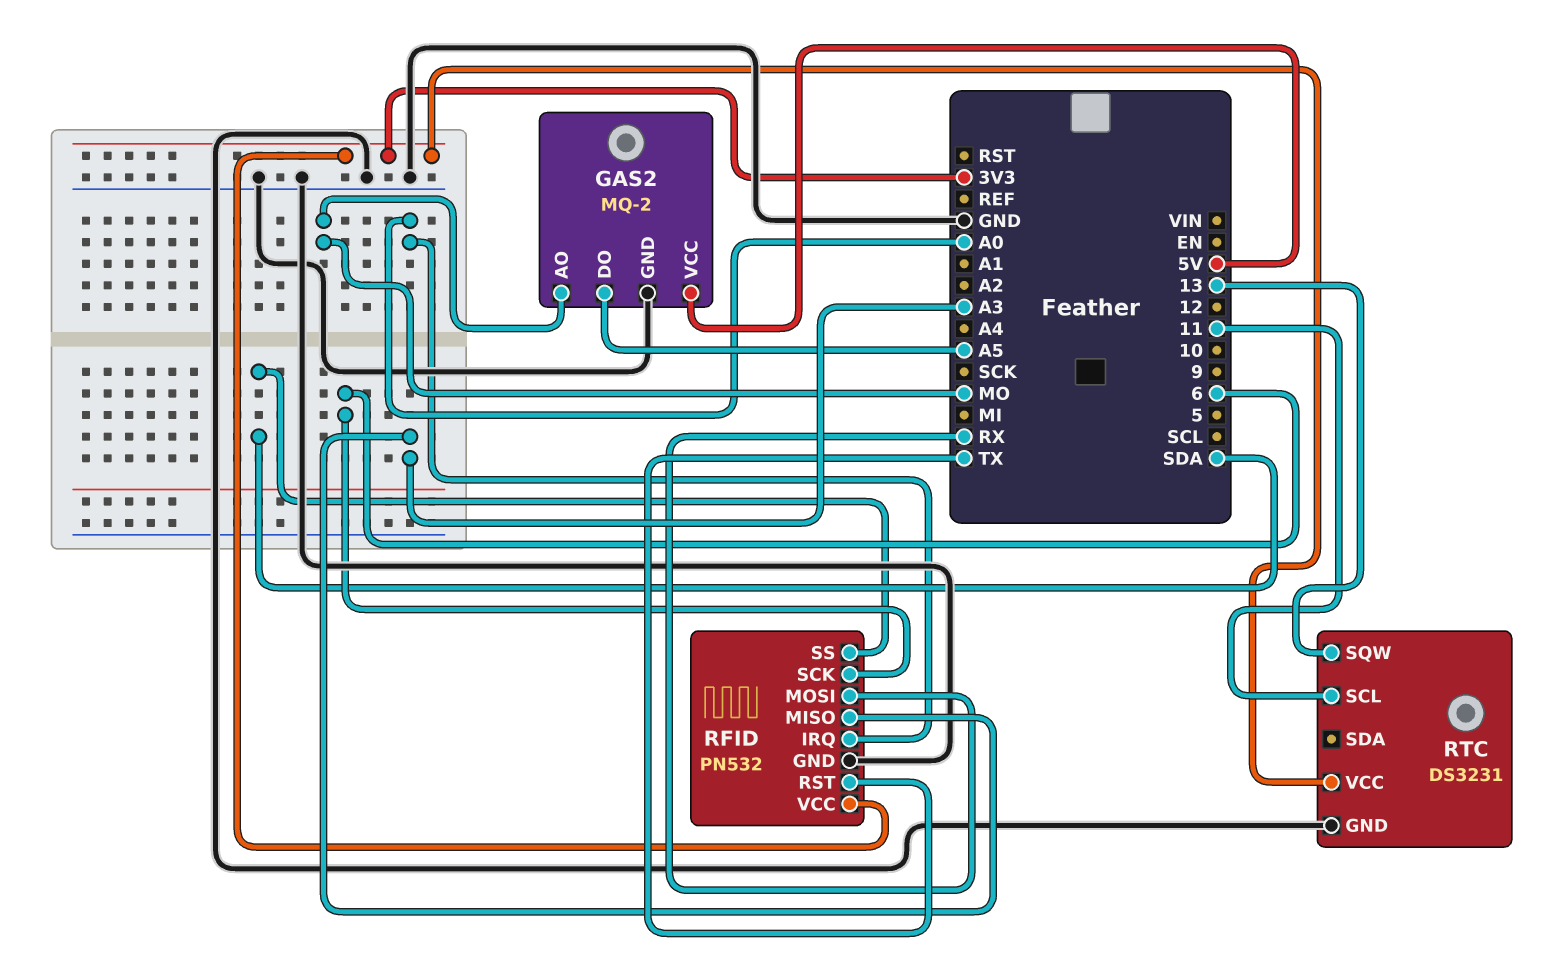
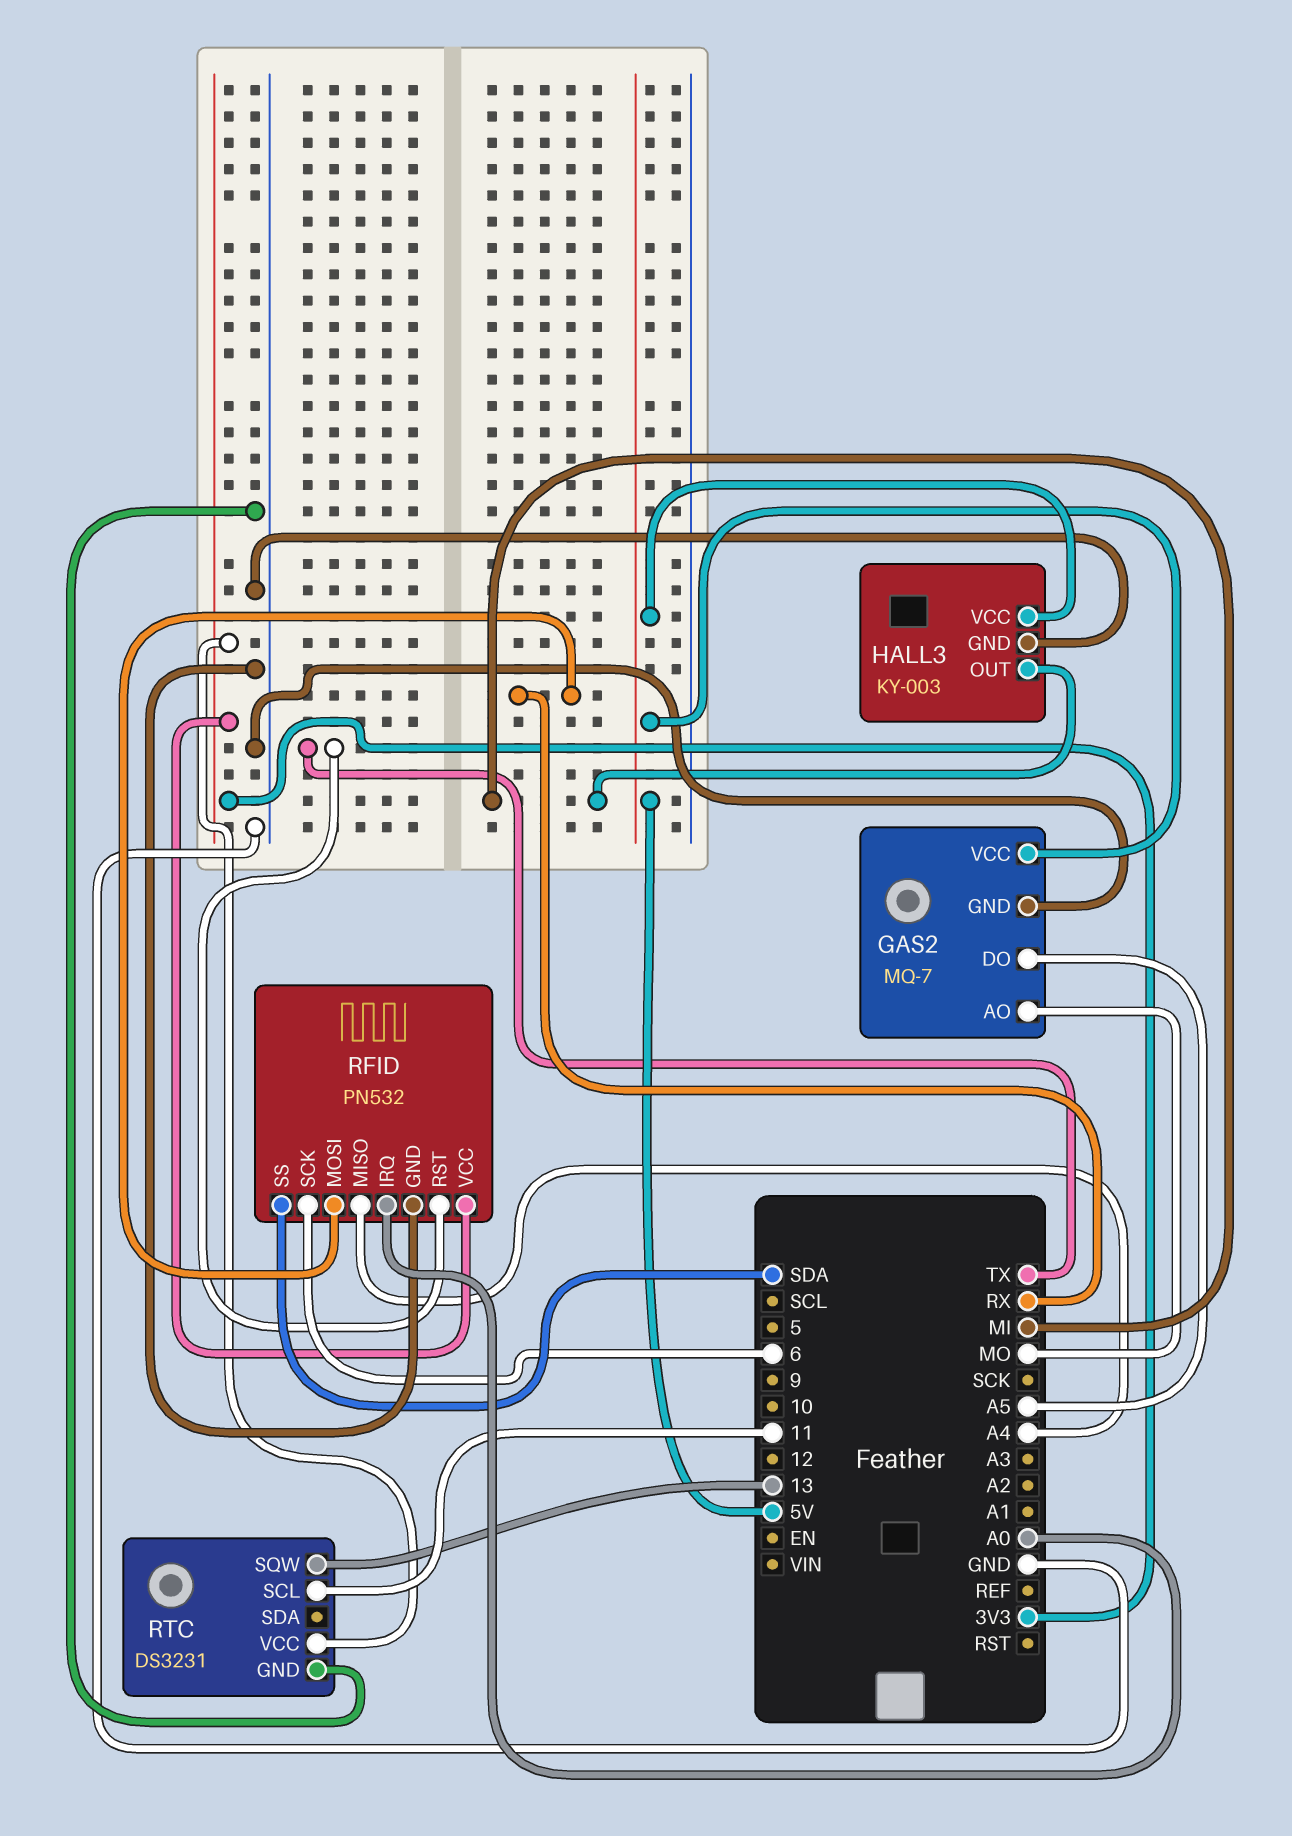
GAS2: MQ-2 -> MQ-7
HALL3: none -> KY-003
HALL3 pin GND: none -> GND
HALL3 pin OUT: none -> MI
HALL3 pin VCC: none -> 5V
RFID pin MISO: A3 -> A4

